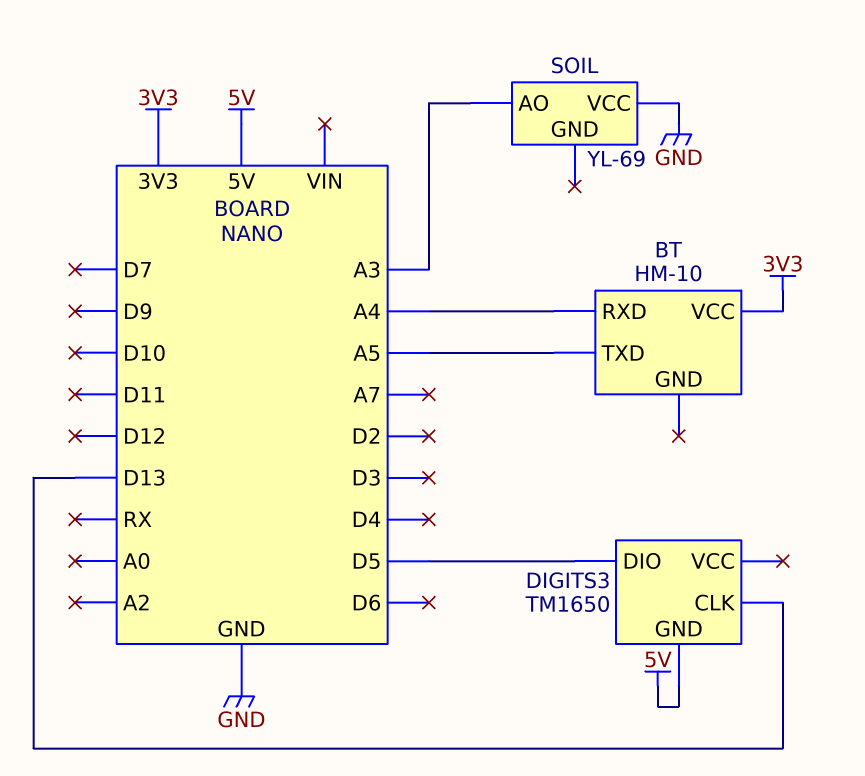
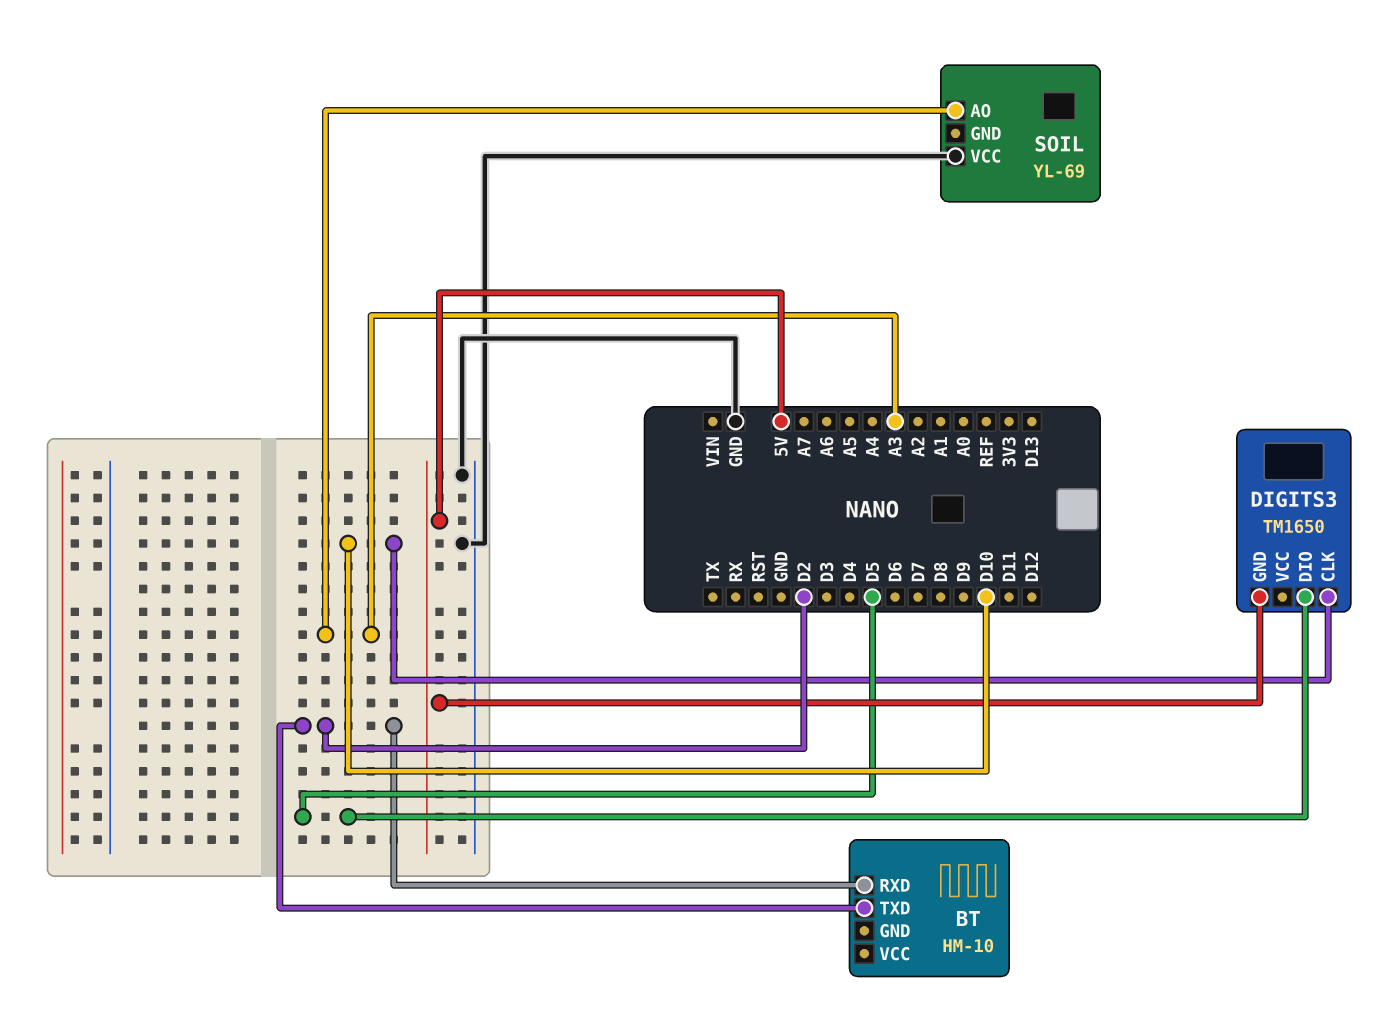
BT pin RXD: A4 -> D2
BT pin TXD: A5 -> D2
BT pin VCC: 3V3 -> none
DIGITS3 pin CLK: D13 -> D10

